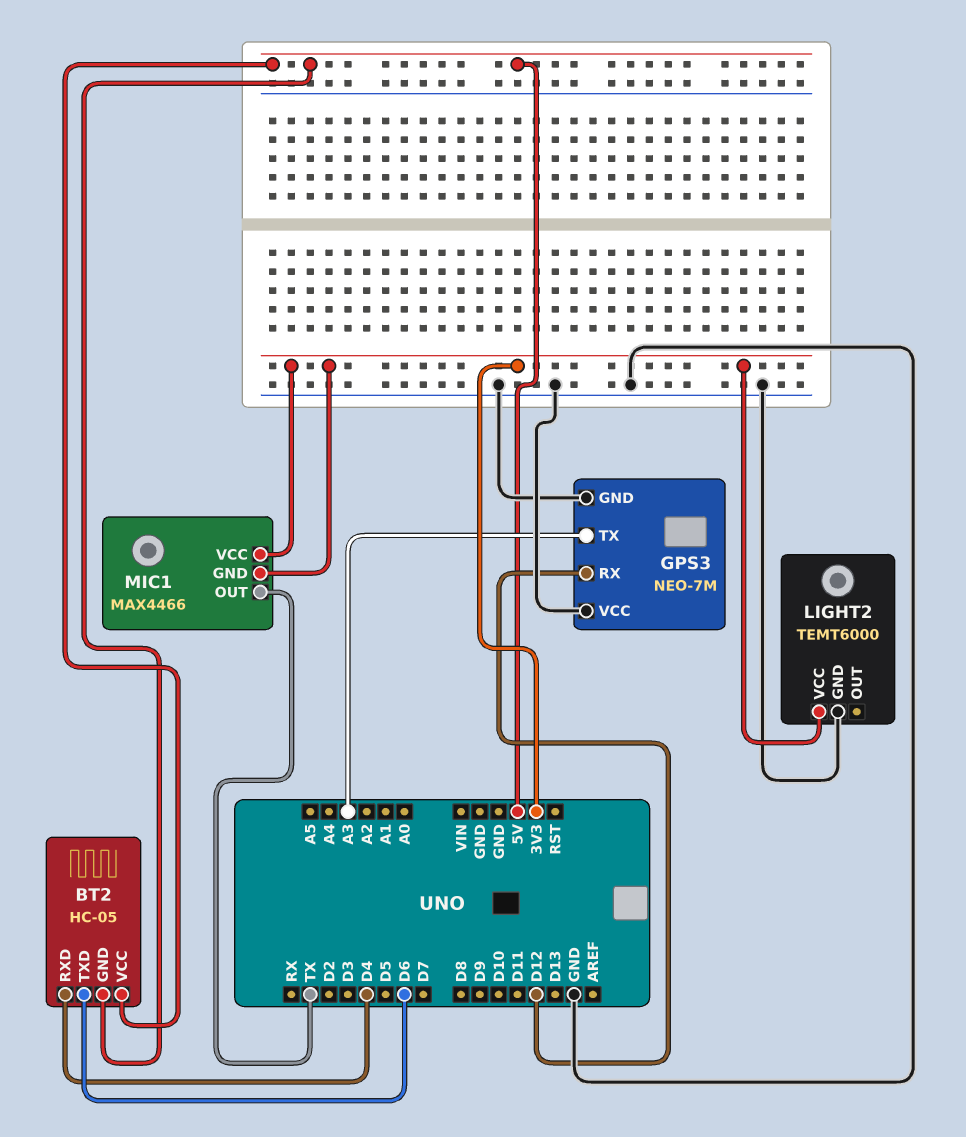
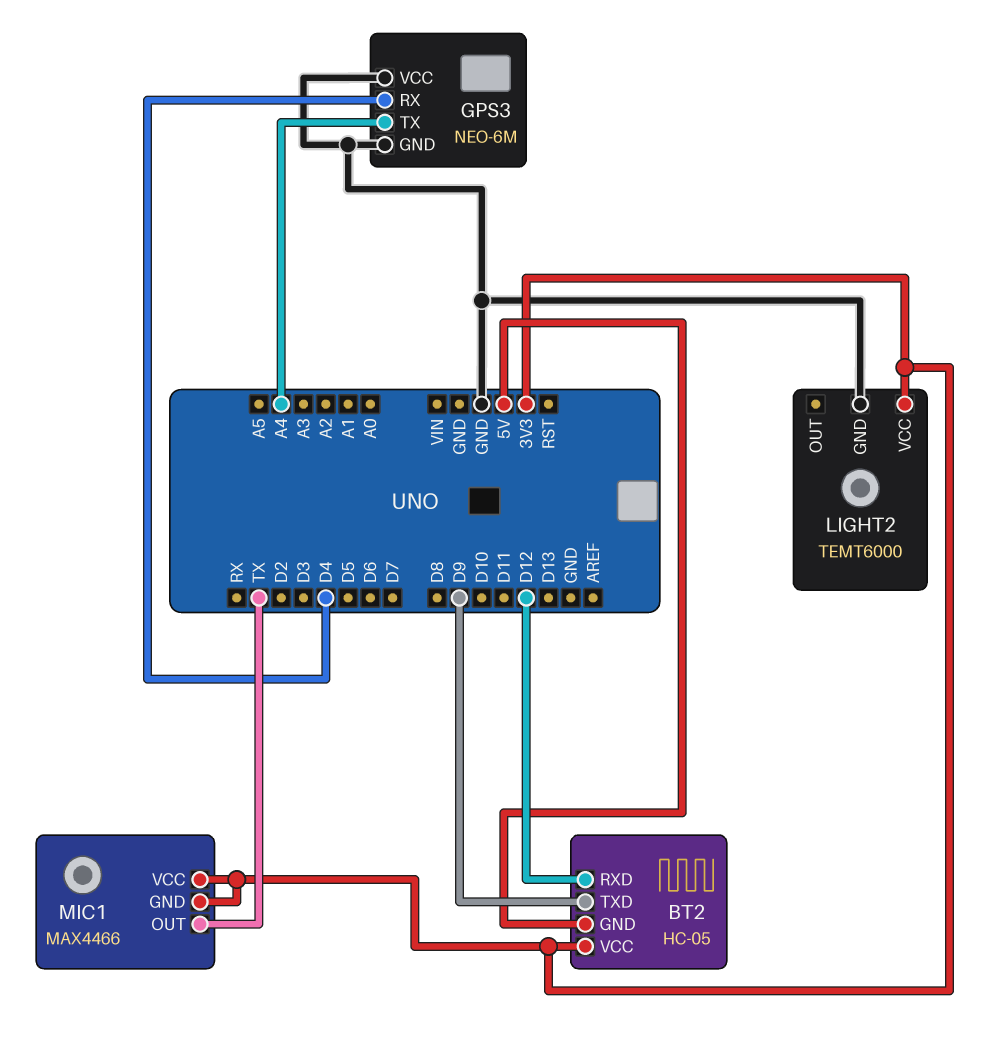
BT2 pin RXD: D4 -> D12
BT2 pin TXD: D6 -> D9
BT2 pin VCC: 5V -> 3V3
GPS3: NEO-7M -> NEO-6M
GPS3 pin RX: D12 -> D4
GPS3 pin TX: A3 -> A4

